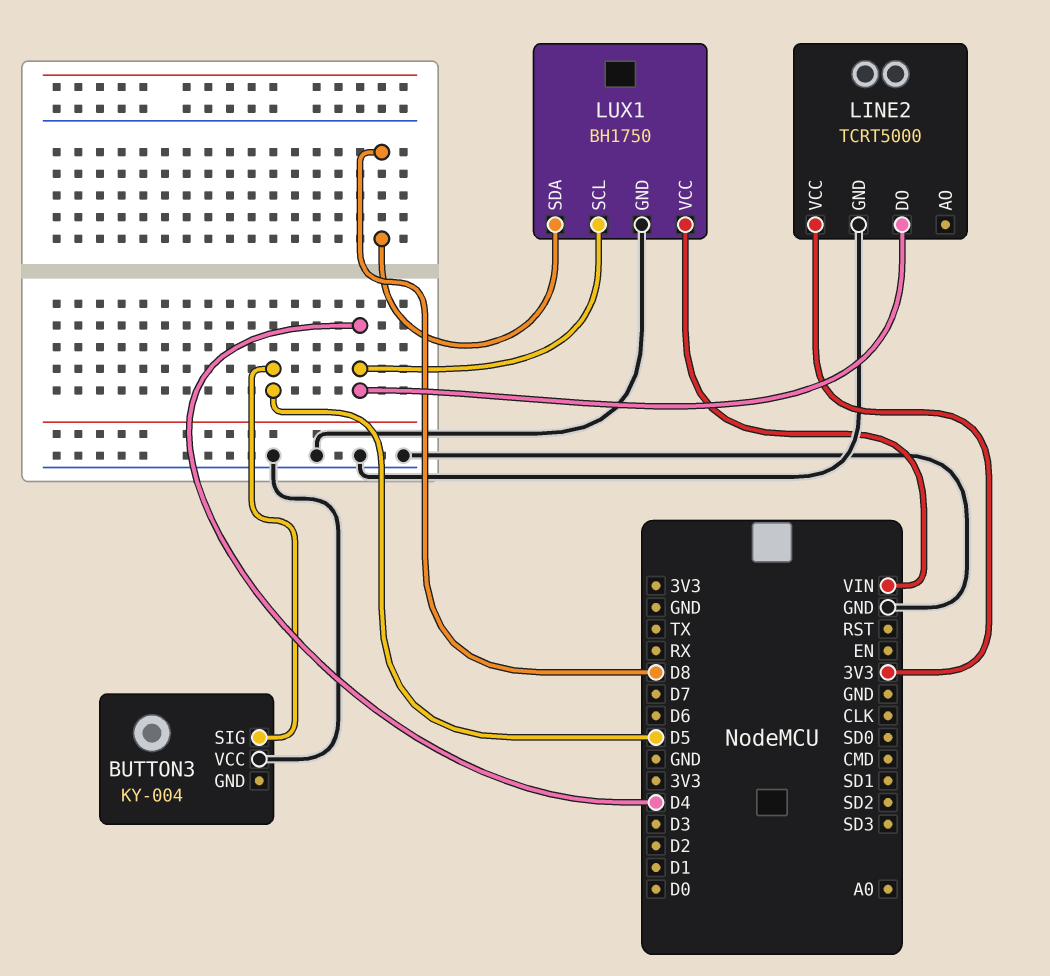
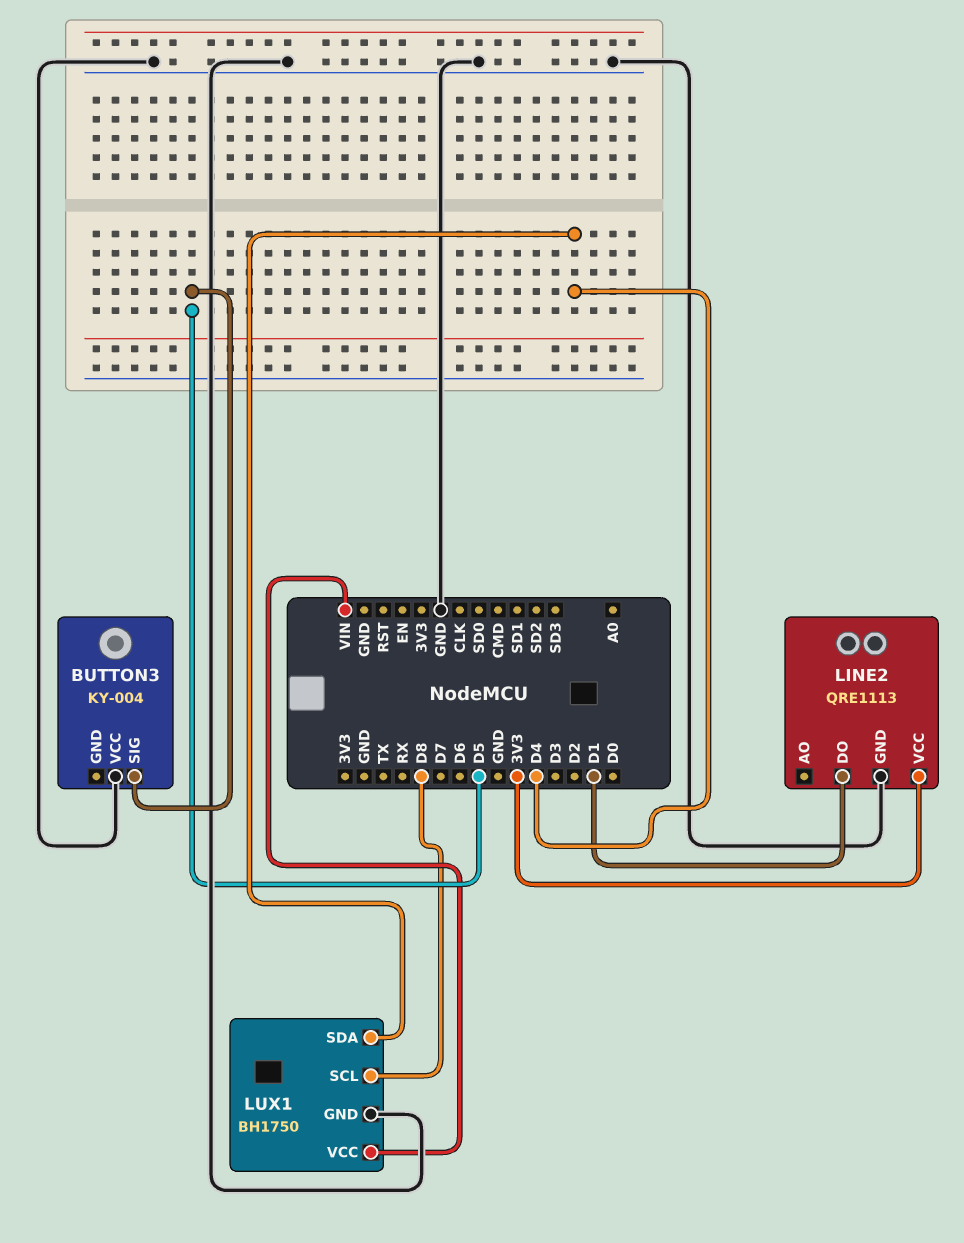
LINE2: TCRT5000 -> QRE1113
LINE2 pin DO: D4 -> D1
LUX1 pin SCL: D4 -> D8
LUX1 pin SDA: D8 -> D4

